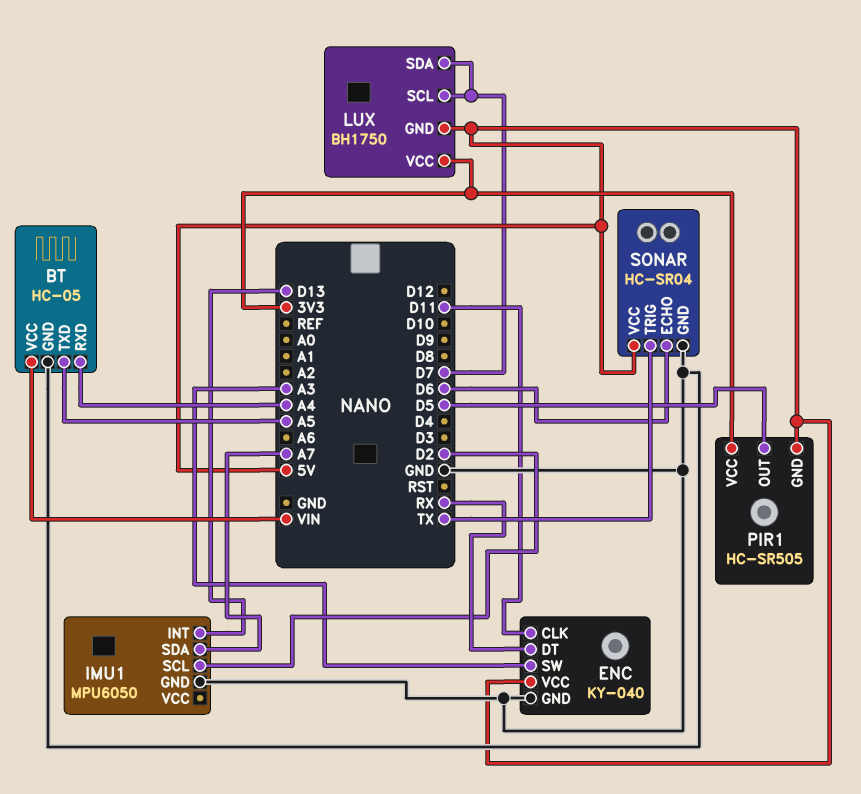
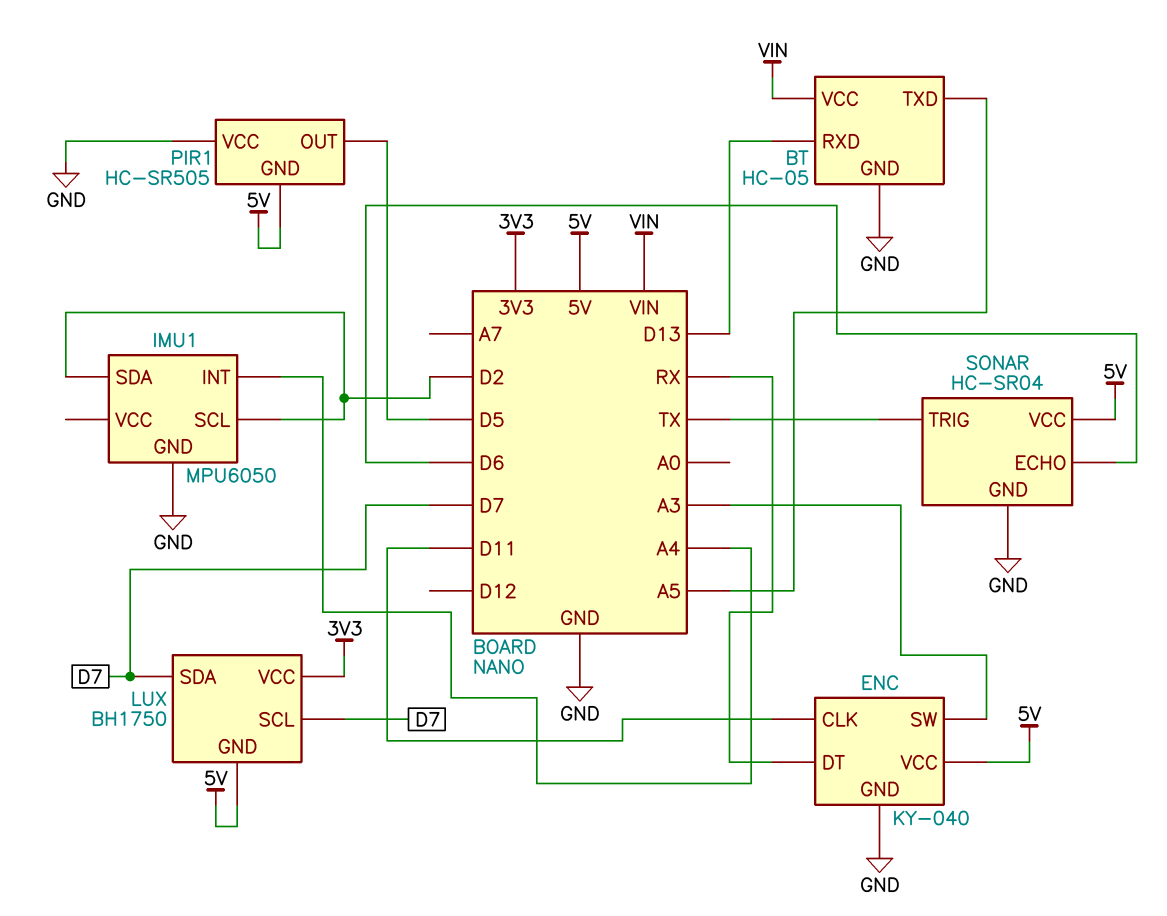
BT pin RXD: A4 -> D13
IMU1 pin INT: D13 -> A4
IMU1 pin SDA: A7 -> D2
PIR1 pin VCC: 3V3 -> GND

